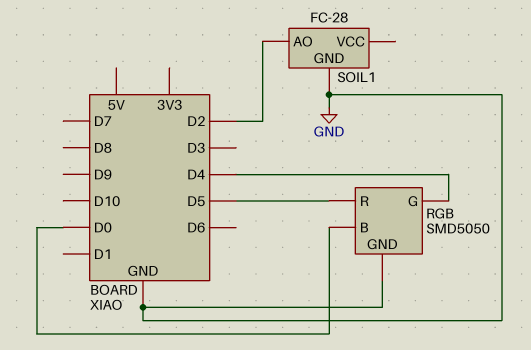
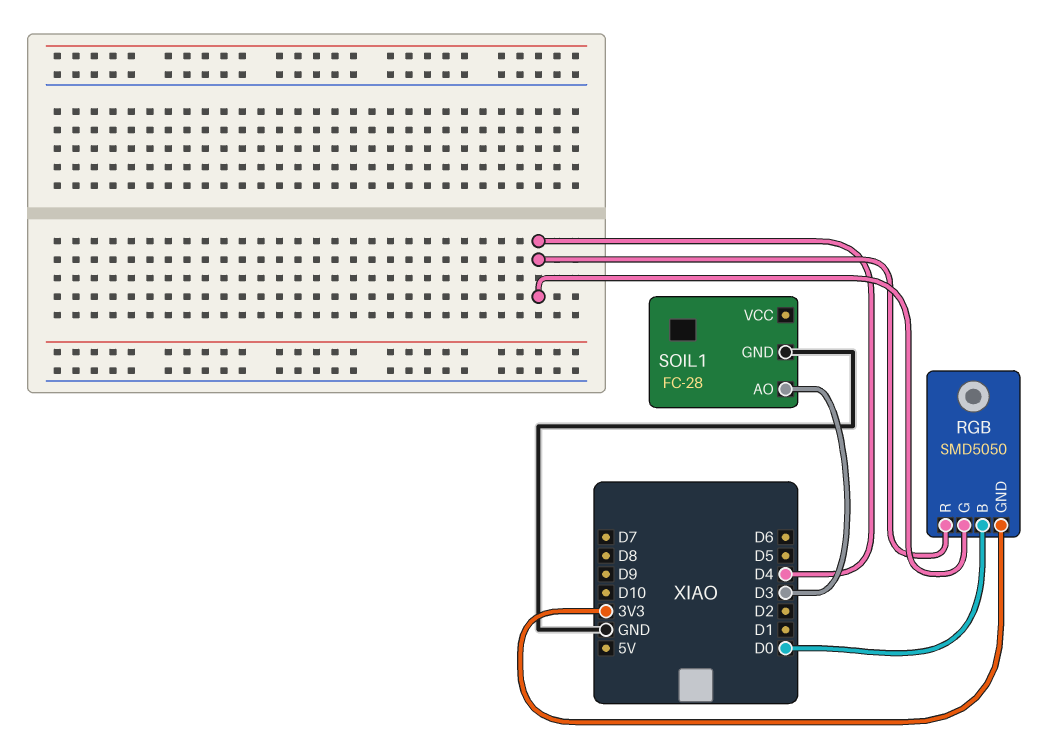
RGB pin GND: GND -> 3V3
RGB pin R: D5 -> D4
SOIL1 pin AO: D2 -> D3

